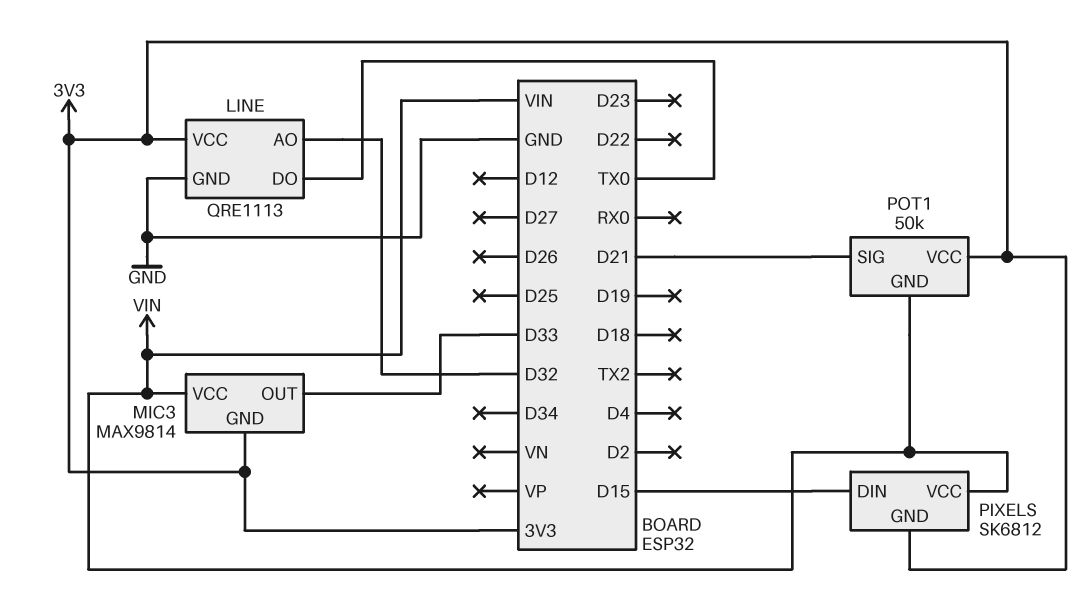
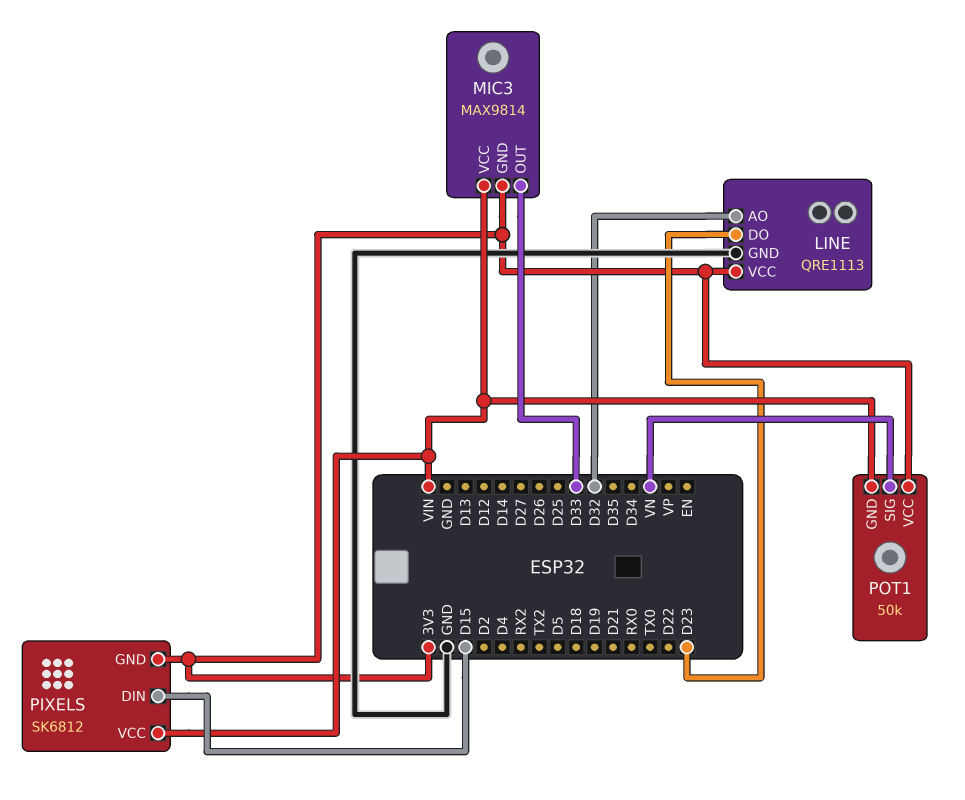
LINE pin DO: TX0 -> D23
POT1 pin SIG: D21 -> VN

